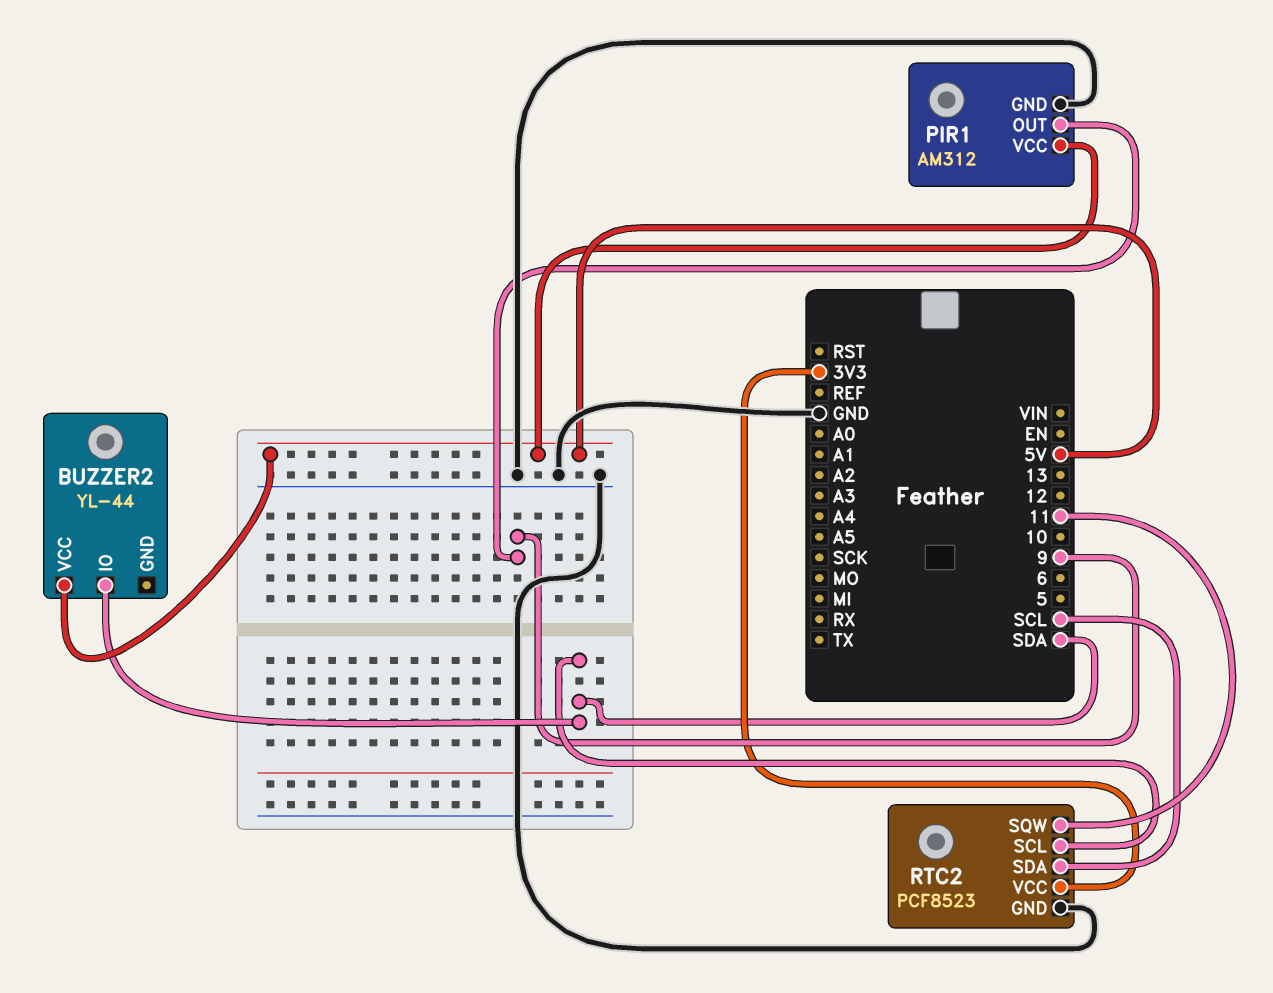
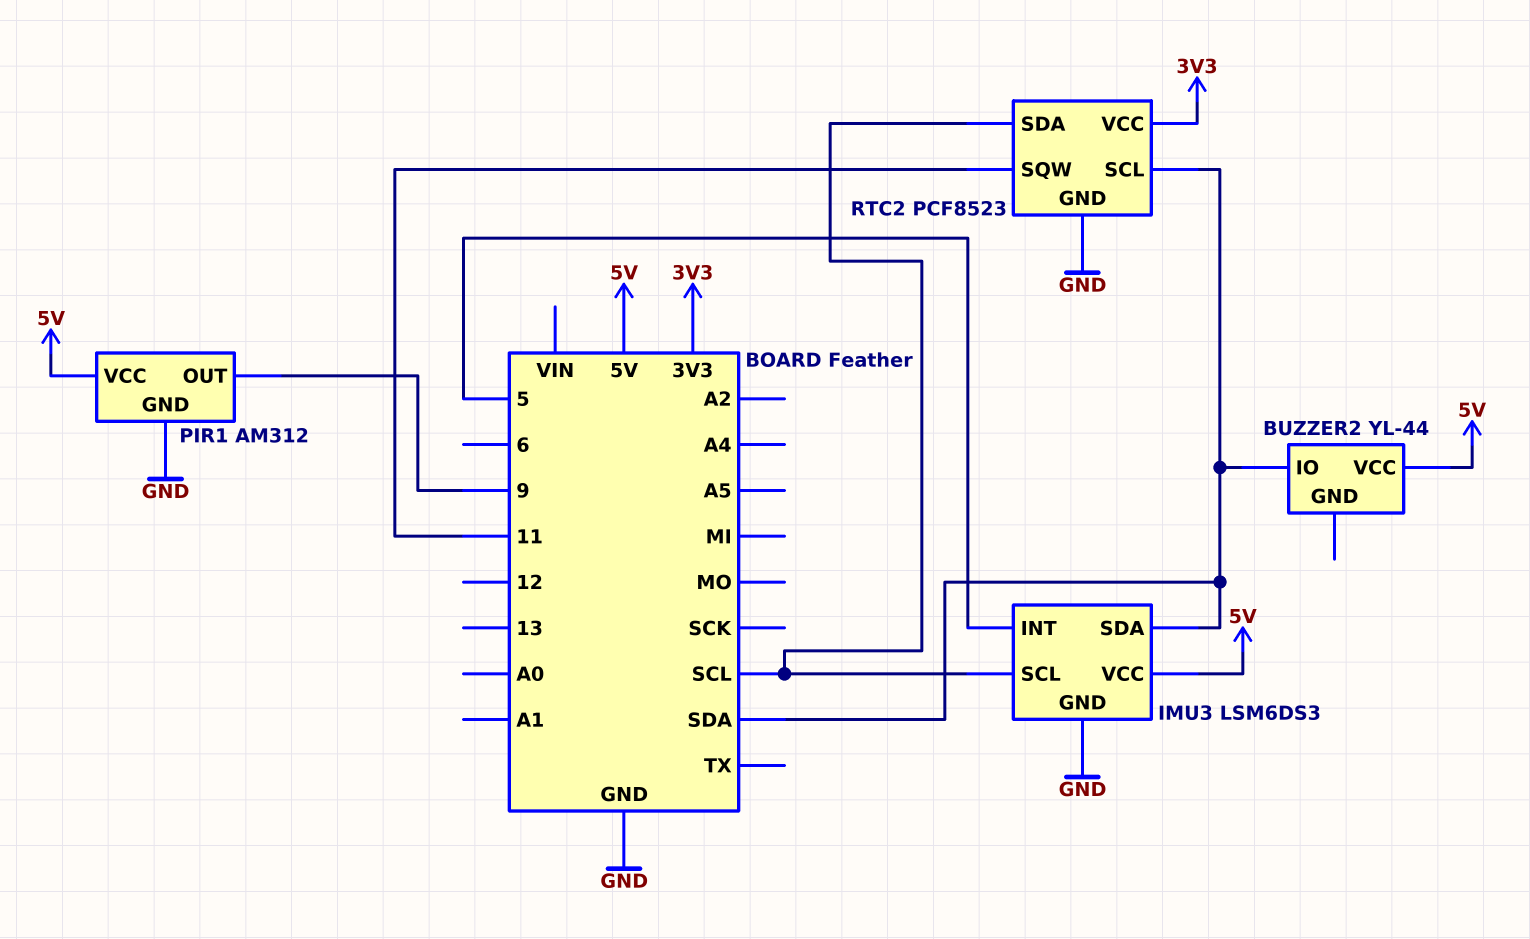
IMU3: none -> LSM6DS3
IMU3 pin GND: none -> GND
IMU3 pin INT: none -> 5
IMU3 pin SCL: none -> SCL
IMU3 pin SDA: none -> SDA
IMU3 pin VCC: none -> 5V

